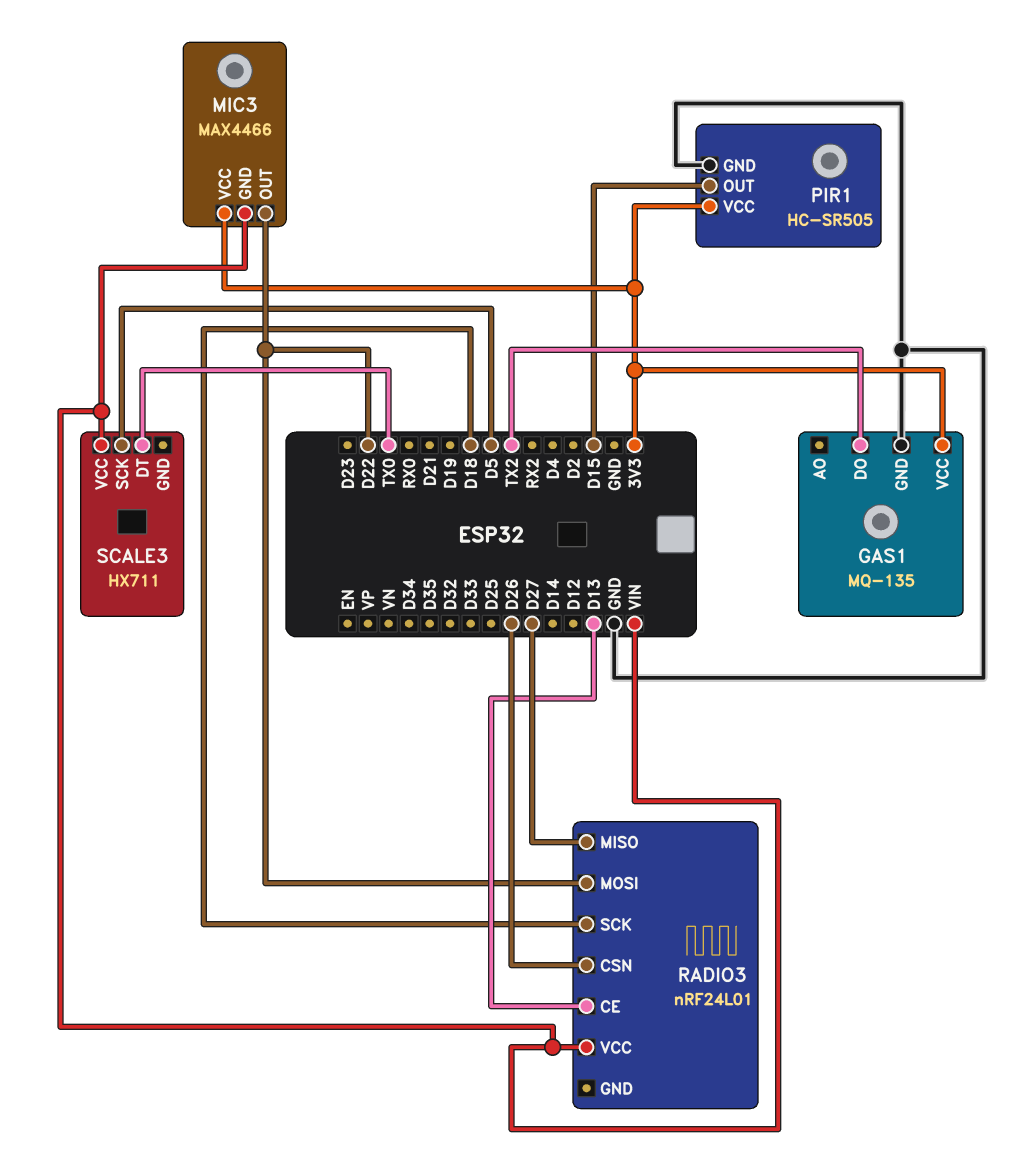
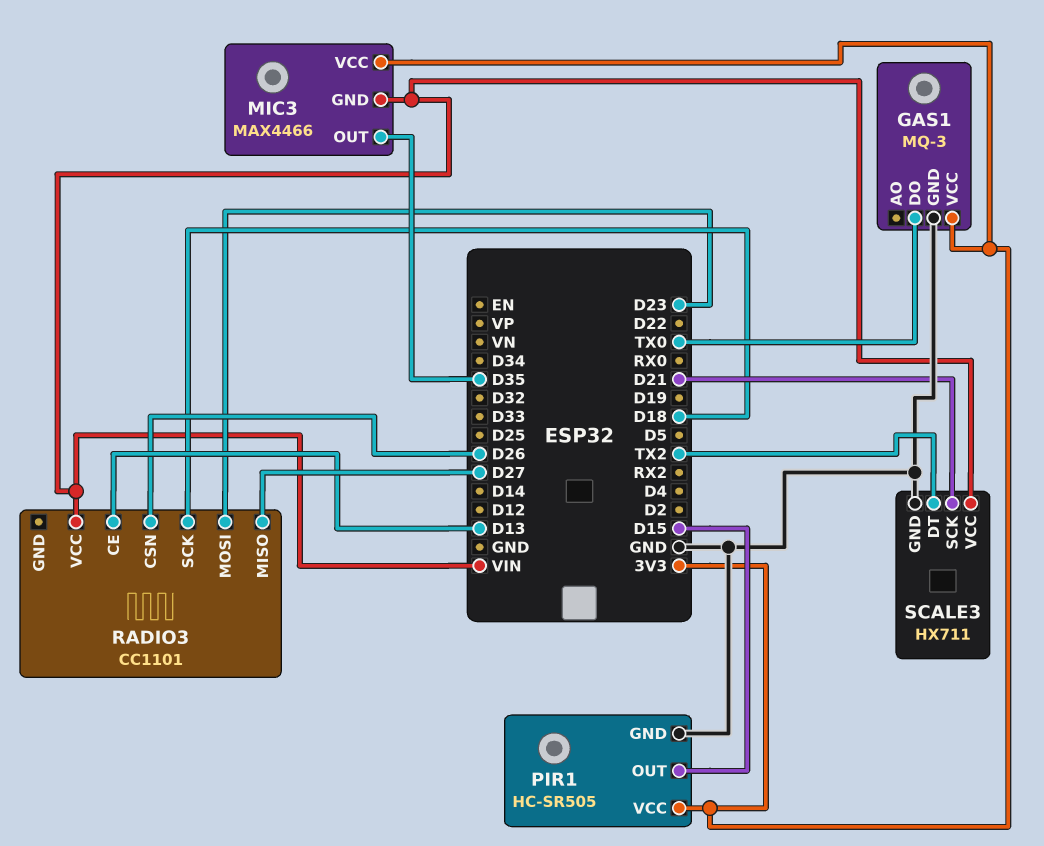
GAS1: MQ-135 -> MQ-3
GAS1 pin DO: TX2 -> TX0
MIC3 pin OUT: D22 -> D35
RADIO3: nRF24L01 -> CC1101
RADIO3 pin MOSI: D22 -> D23
SCALE3 pin DT: TX0 -> TX2
SCALE3 pin GND: none -> GND
SCALE3 pin SCK: D5 -> D21

